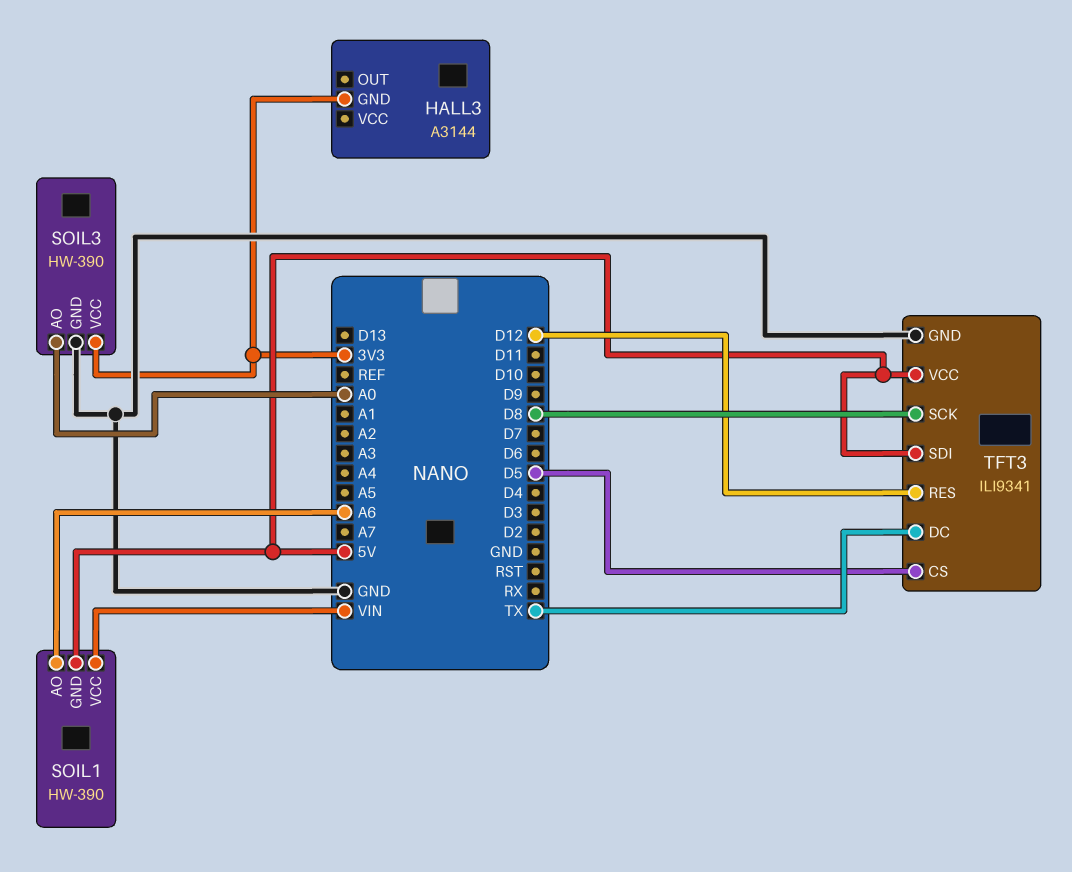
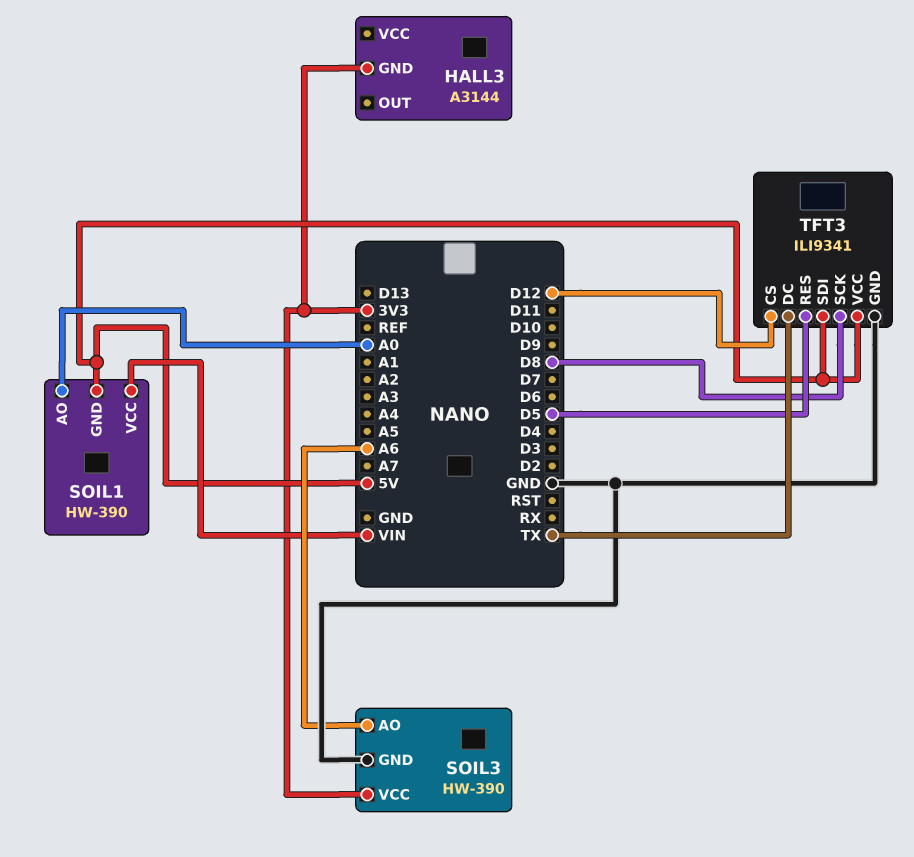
SOIL1 pin AO: A6 -> A0
SOIL3 pin AO: A0 -> A6
TFT3 pin CS: D5 -> D12
TFT3 pin RES: D12 -> D5

